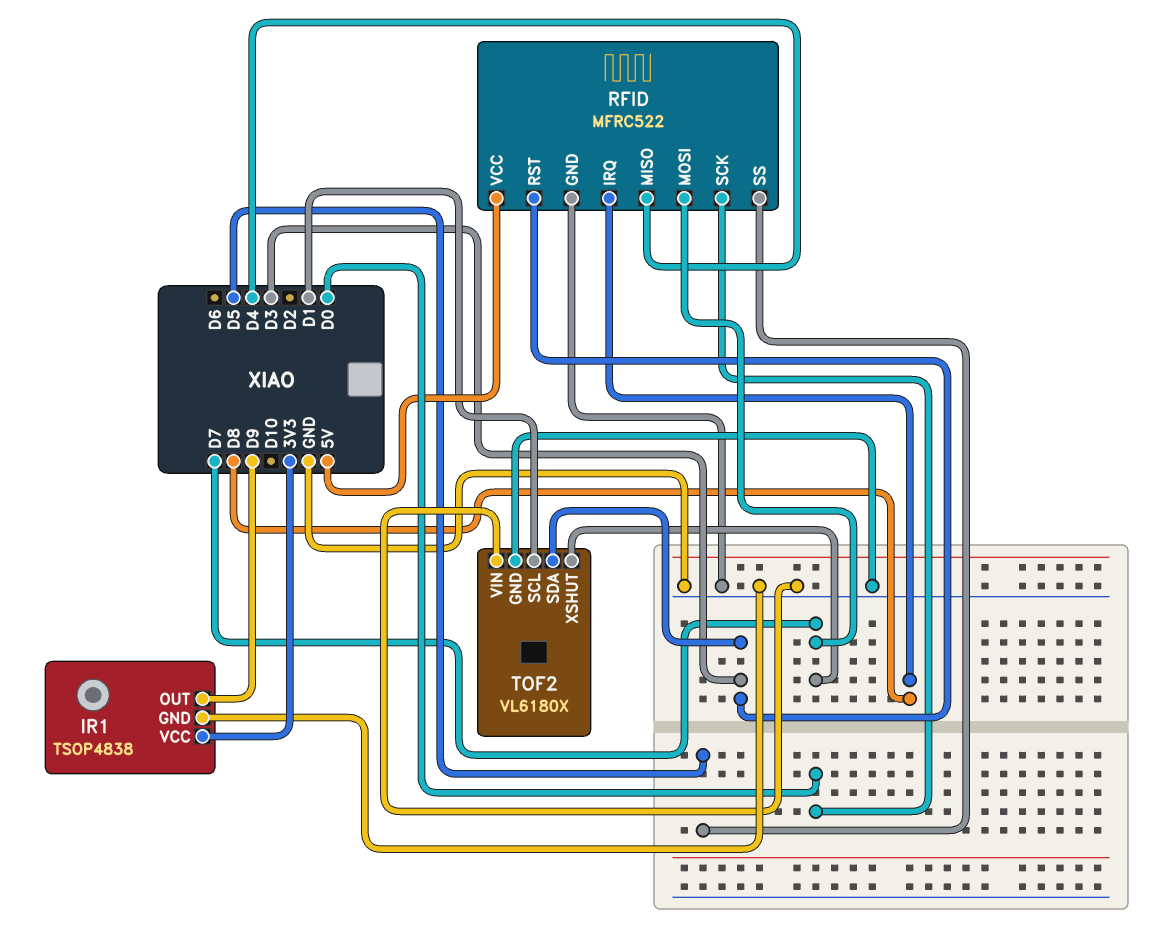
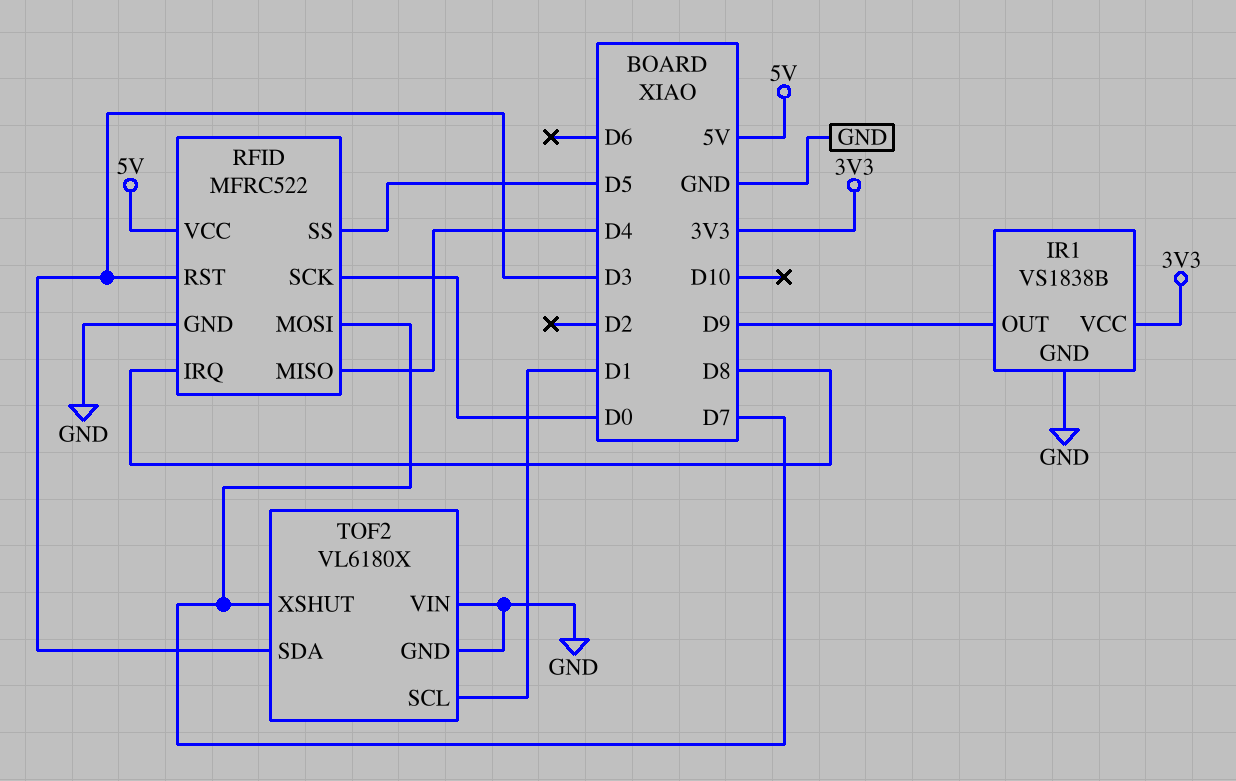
IR1: TSOP4838 -> VS1838B

